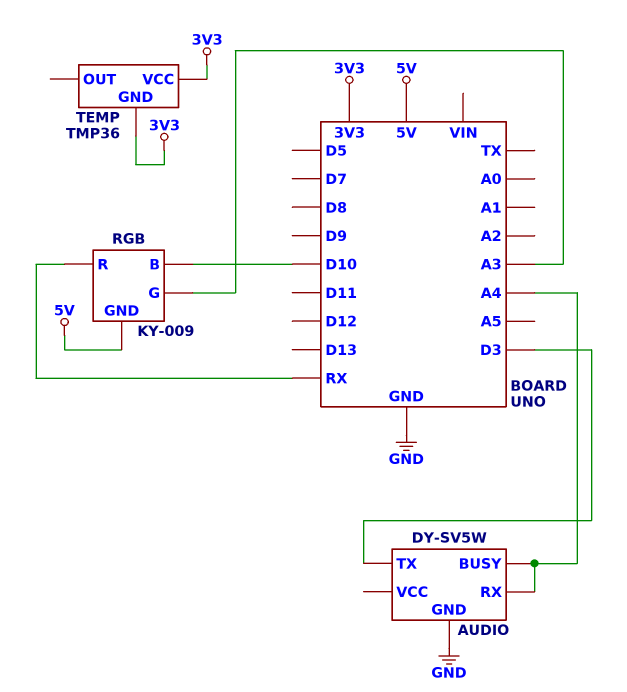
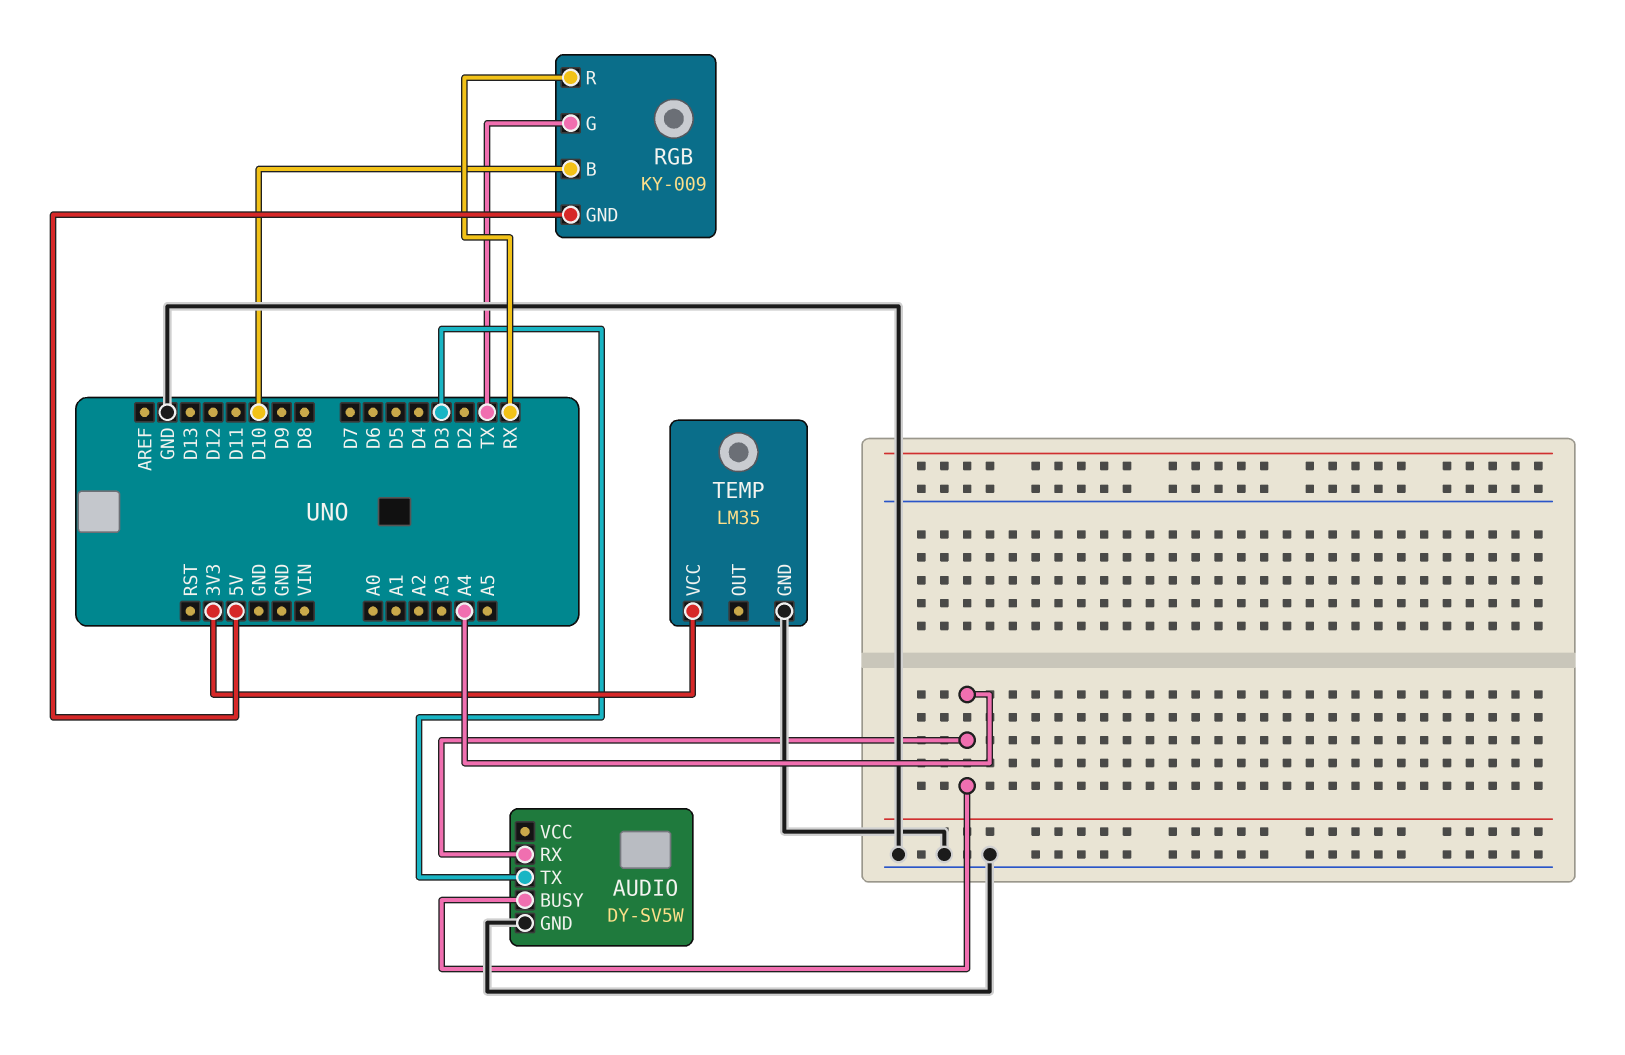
RGB pin G: A3 -> TX
TEMP: TMP36 -> LM35
TEMP pin GND: 3V3 -> GND

